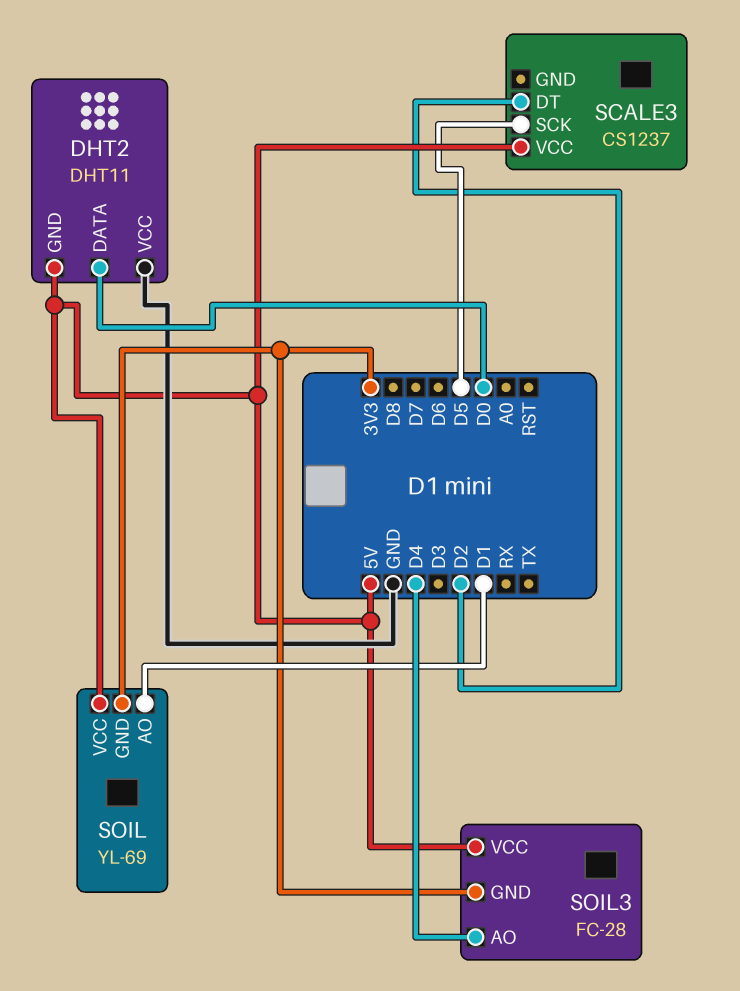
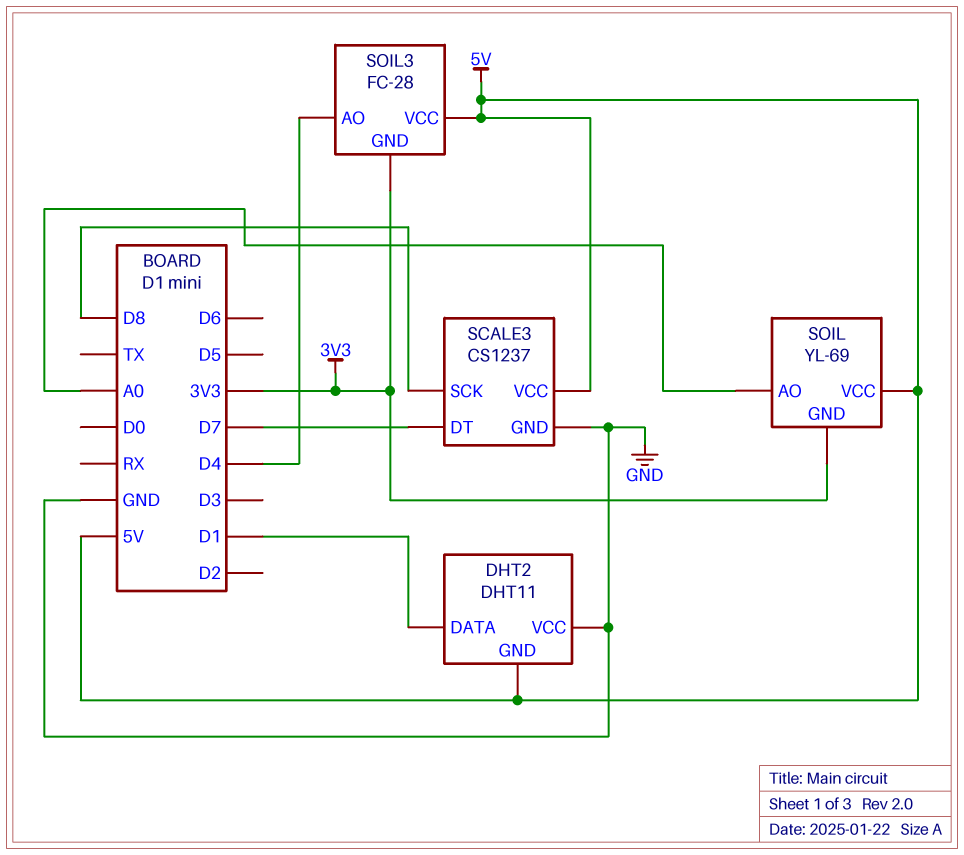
DHT2 pin DATA: D0 -> D1
SCALE3 pin DT: D2 -> D7
SCALE3 pin GND: none -> GND
SCALE3 pin SCK: D5 -> D8
SOIL pin AO: D1 -> A0

